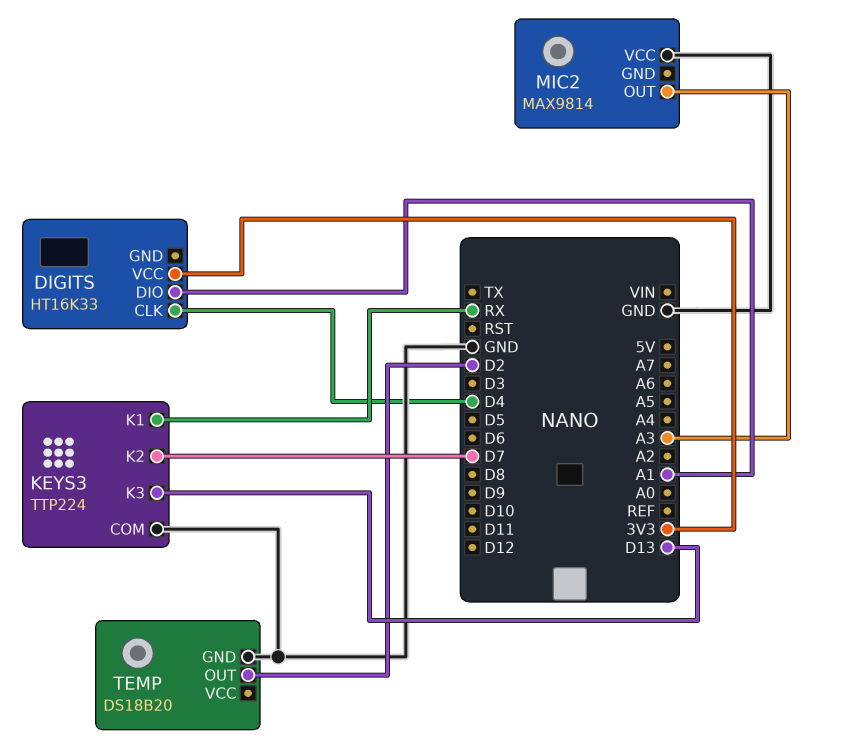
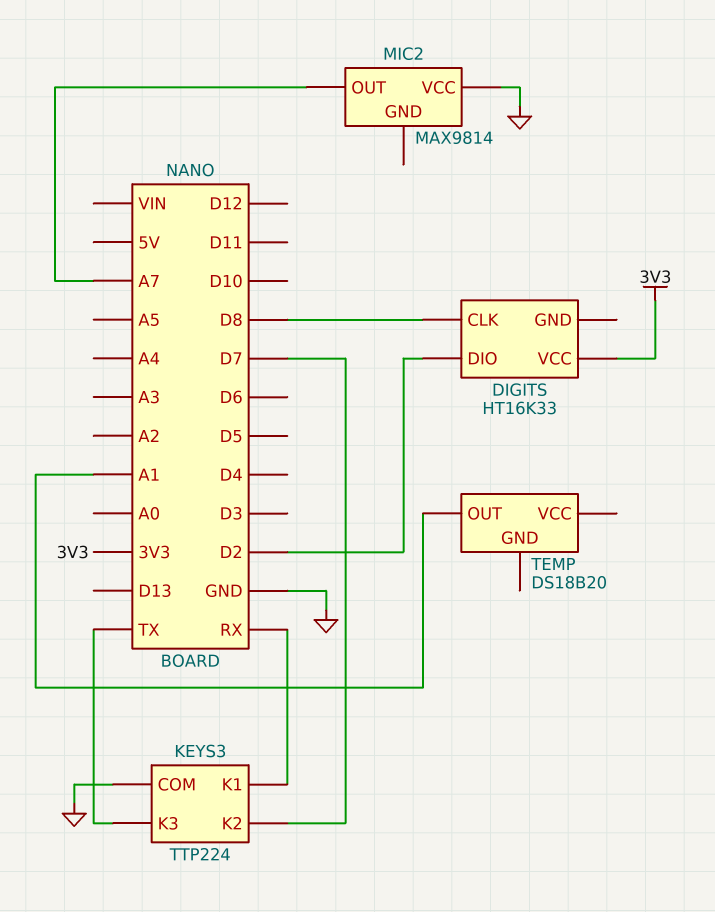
DIGITS pin CLK: D4 -> D8
DIGITS pin DIO: A1 -> D2
KEYS3 pin K3: D13 -> TX
MIC2 pin OUT: A3 -> A7
TEMP pin GND: GND -> none
TEMP pin OUT: D2 -> A1

